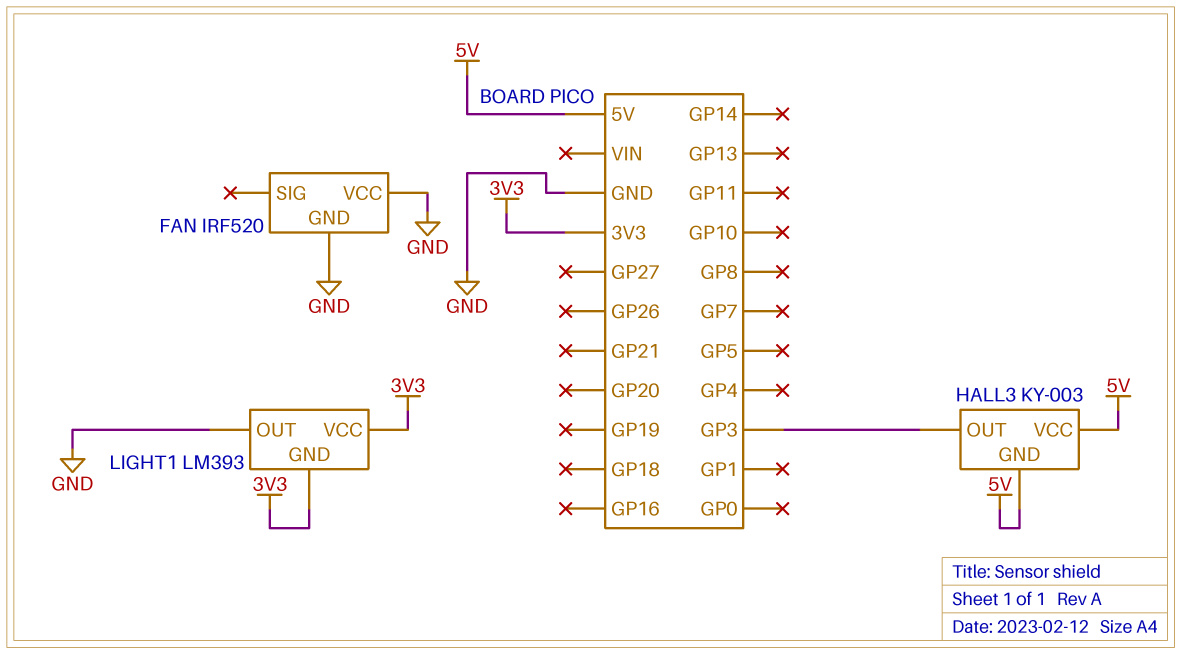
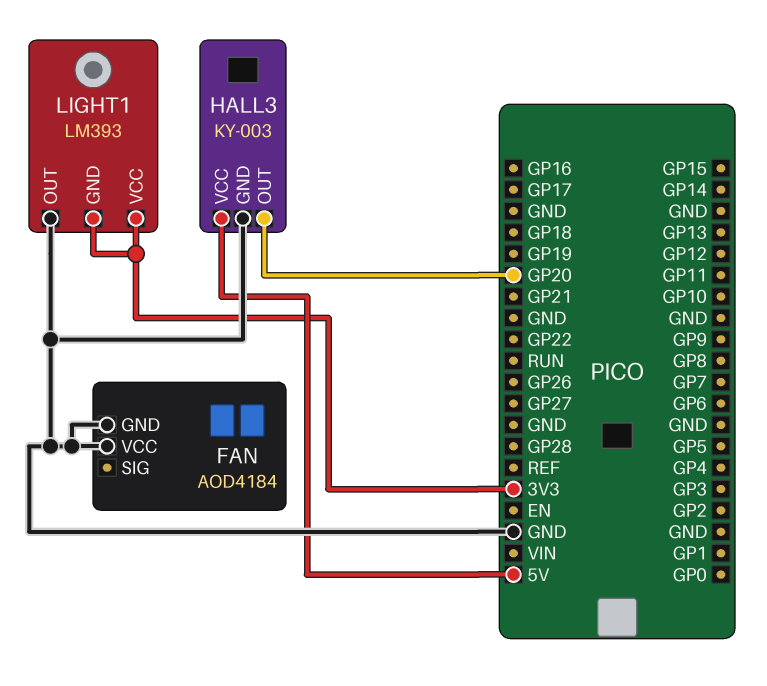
FAN: IRF520 -> AOD4184
HALL3 pin GND: 5V -> GND
HALL3 pin OUT: GP3 -> GP20

